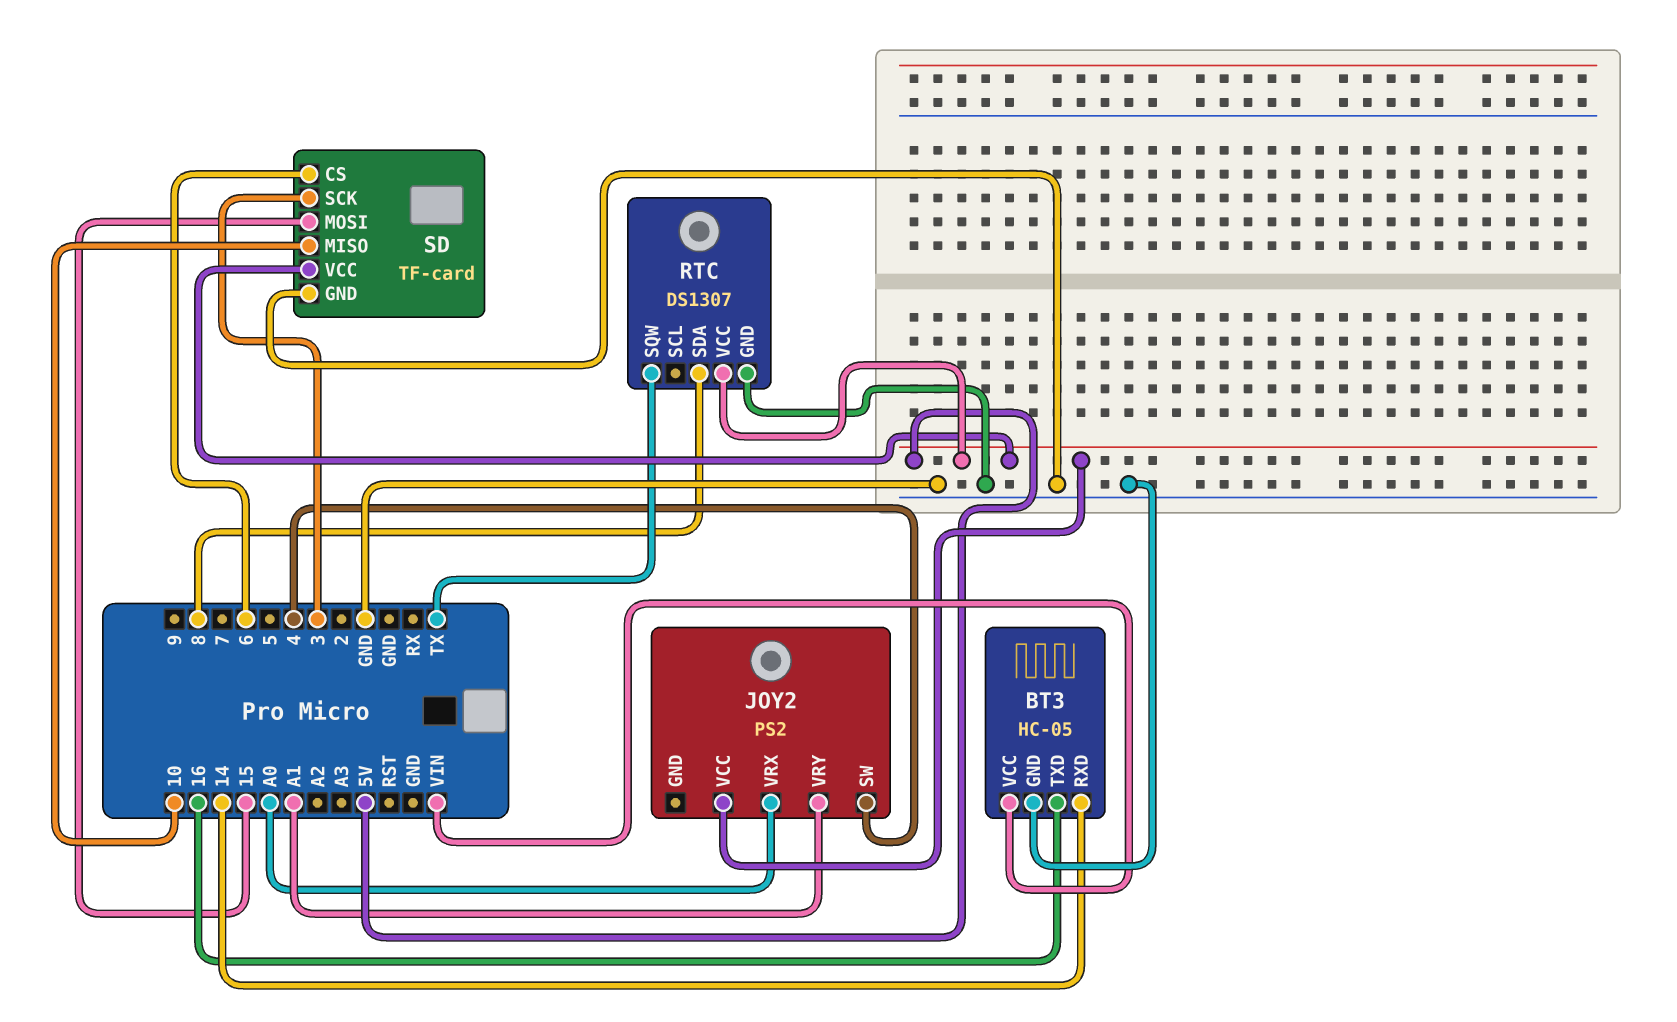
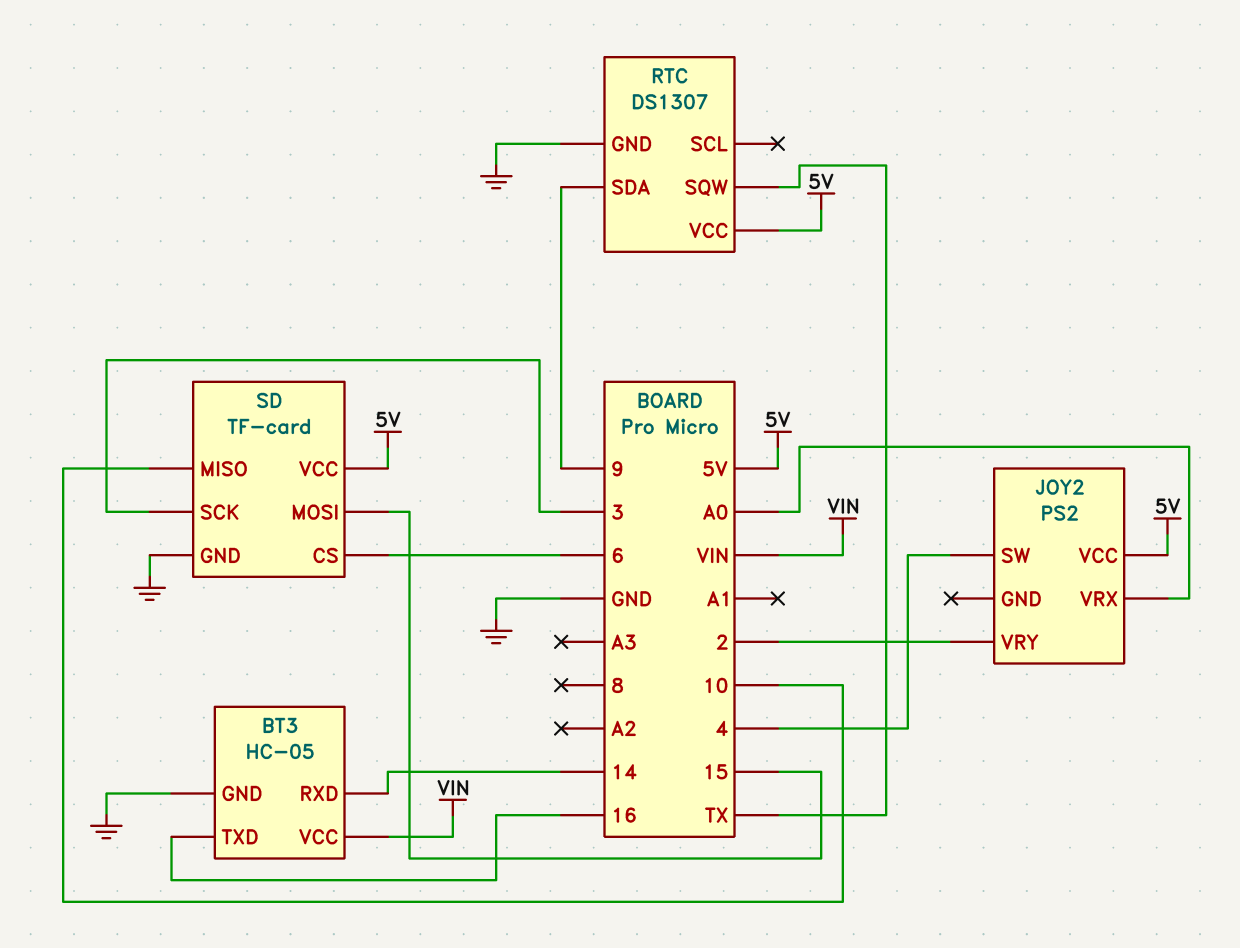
JOY2 pin VRY: A1 -> 2
RTC pin SDA: 8 -> 9

